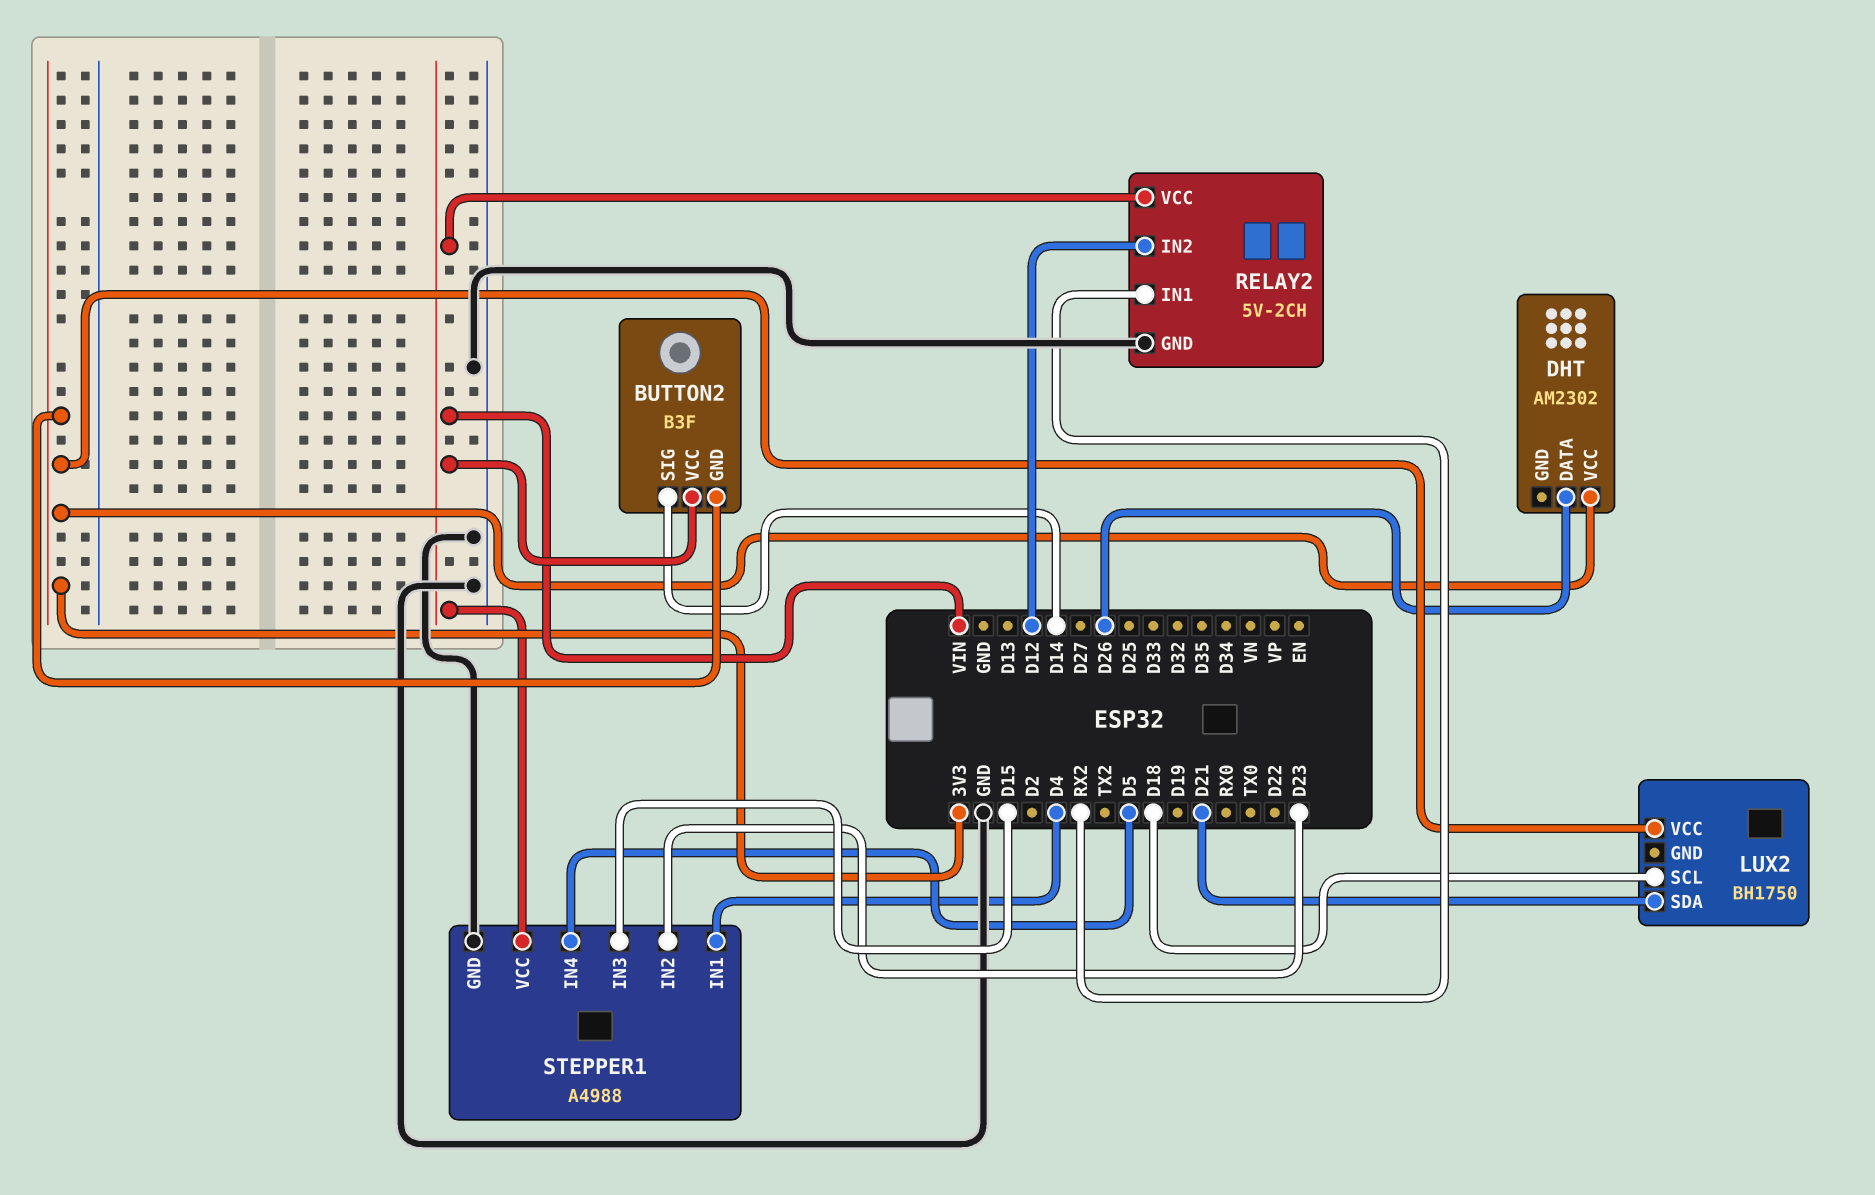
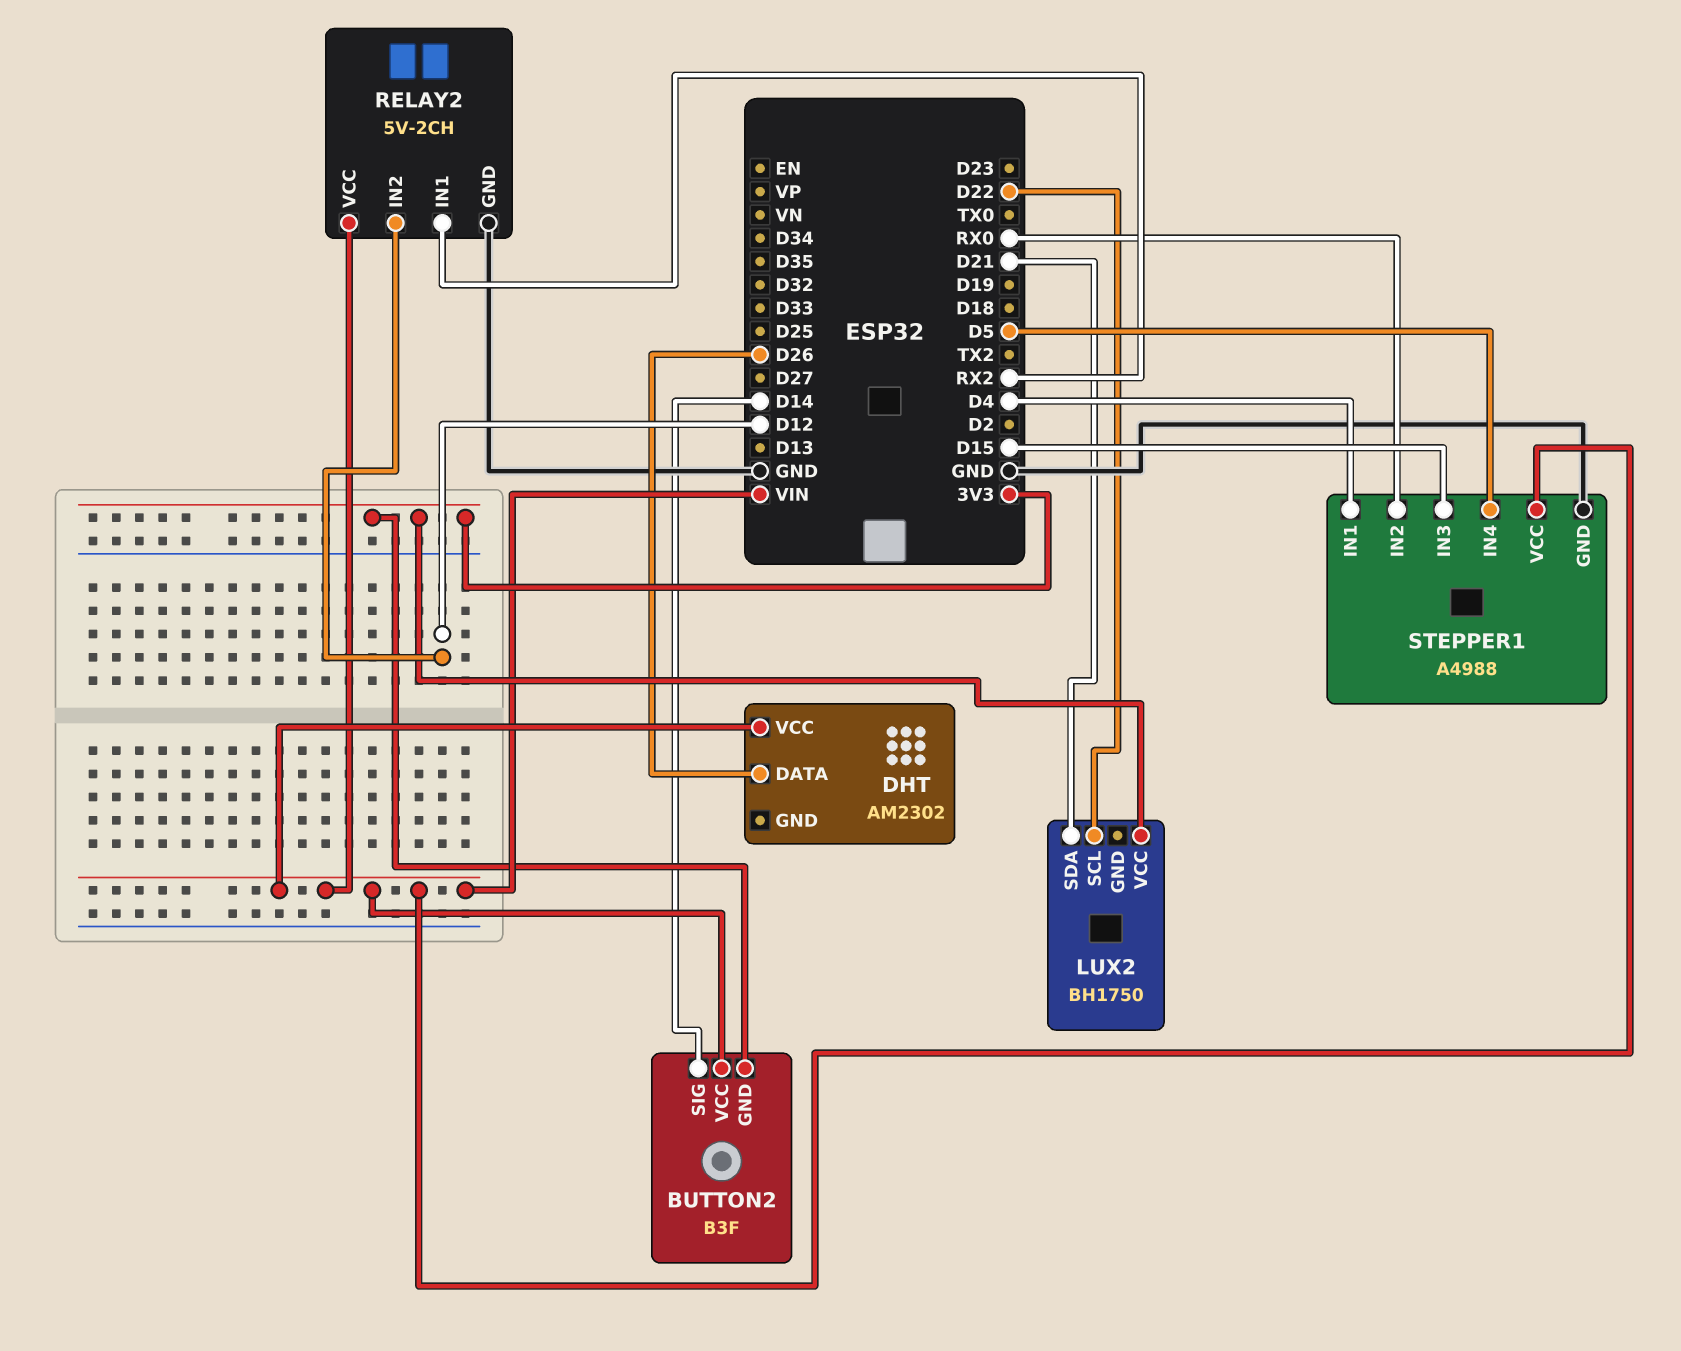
DHT pin VCC: 3V3 -> VIN
LUX2 pin SCL: D18 -> D22
STEPPER1 pin IN2: D23 -> RX0

